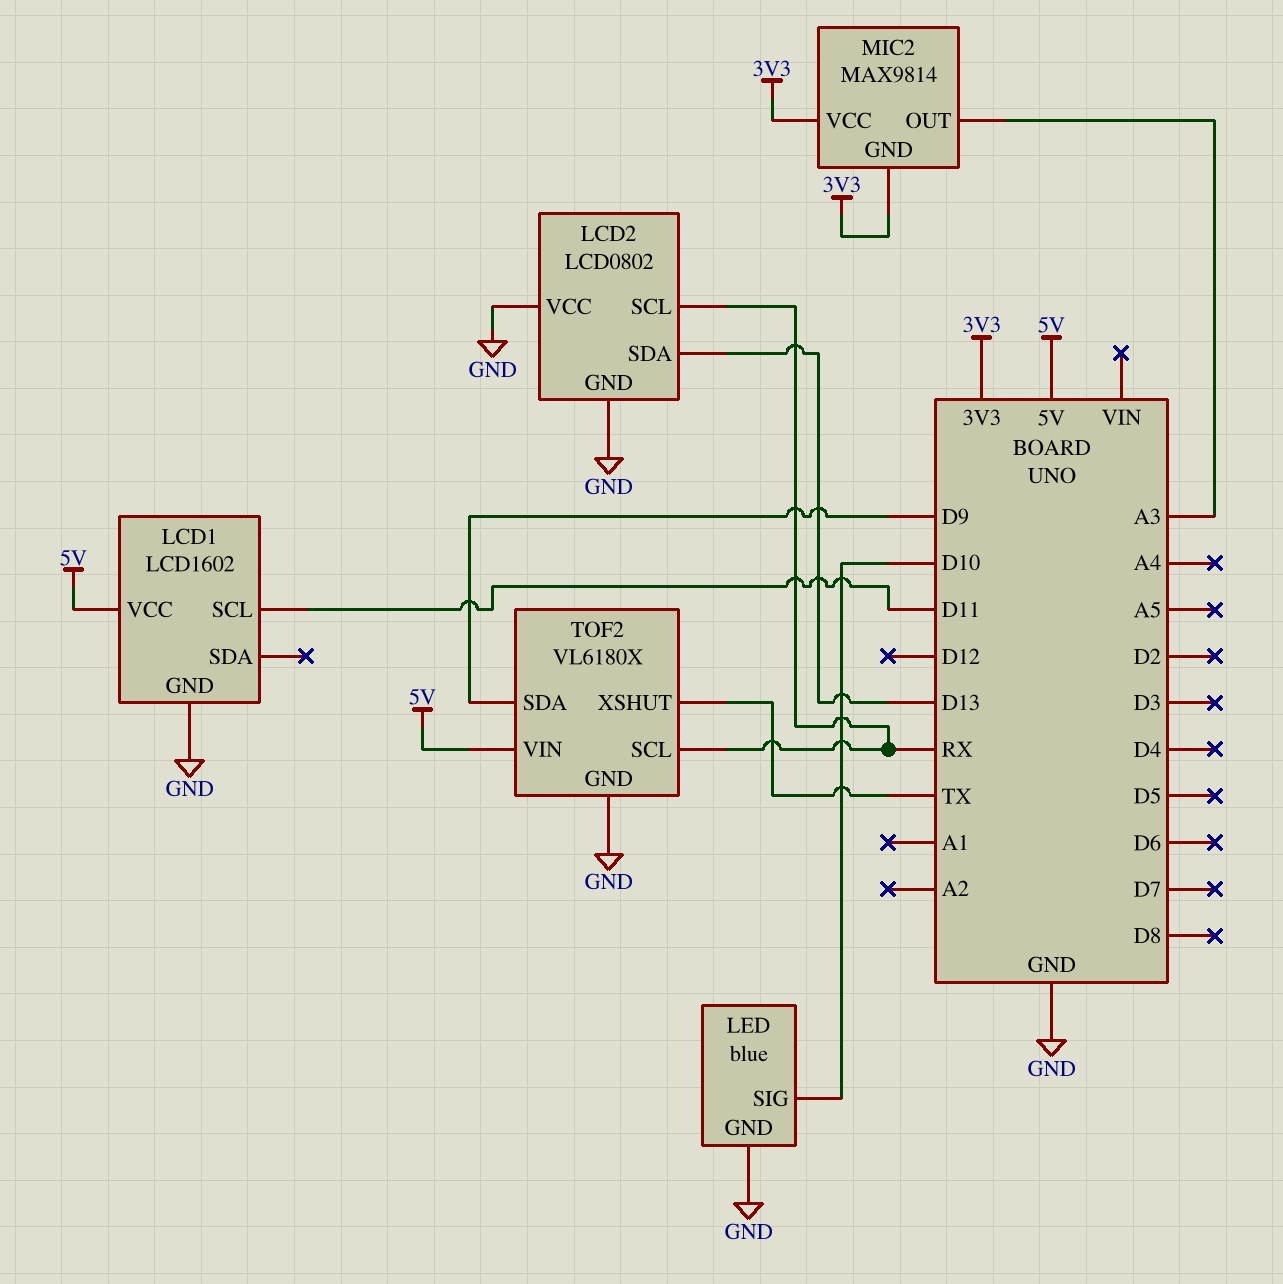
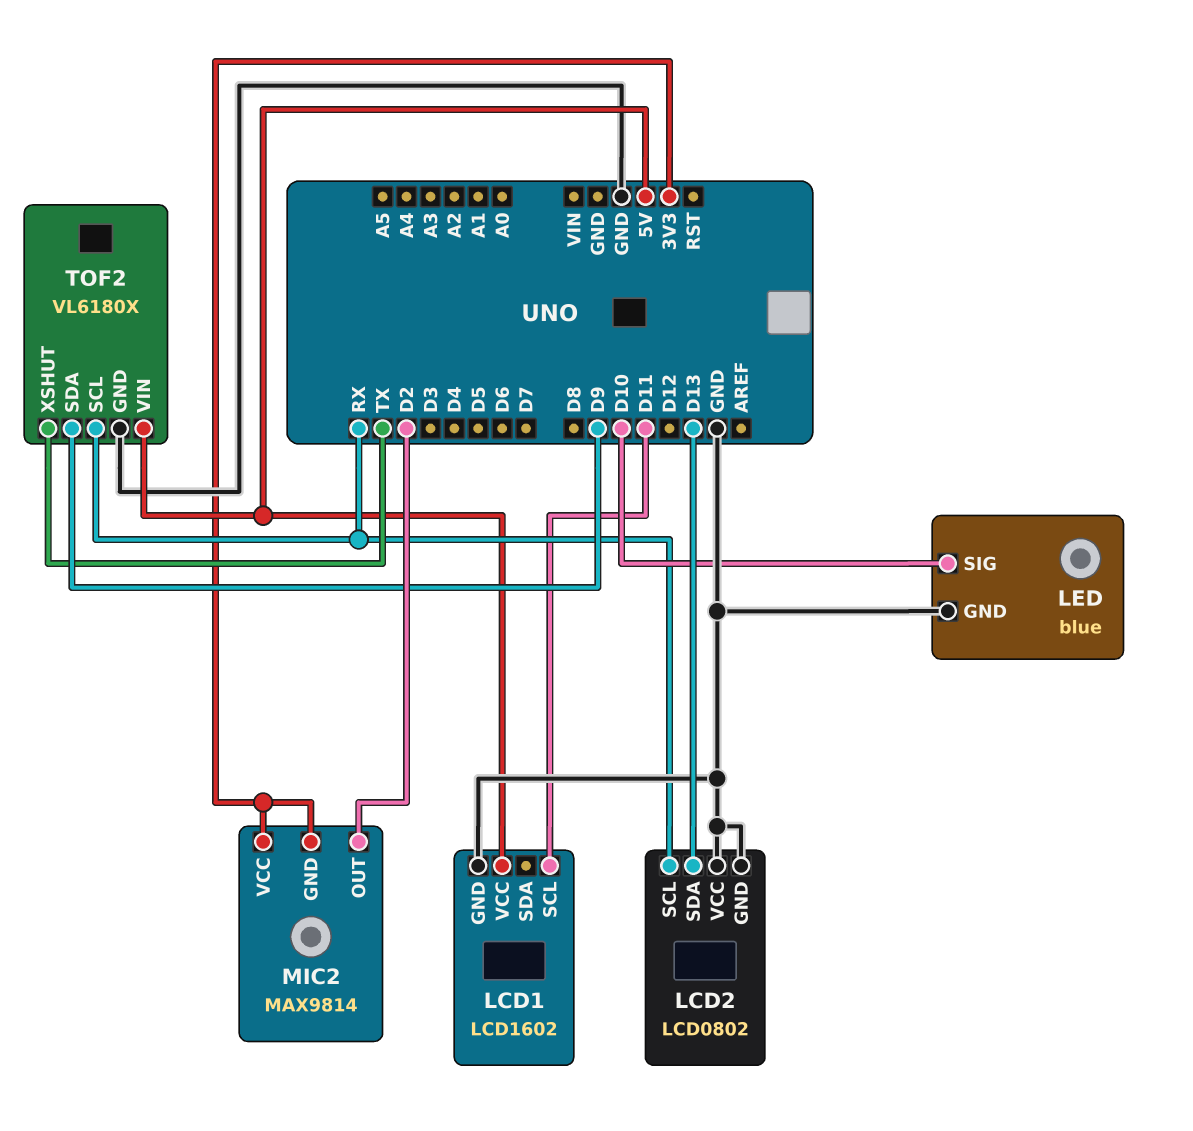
MIC2 pin OUT: A3 -> D2

